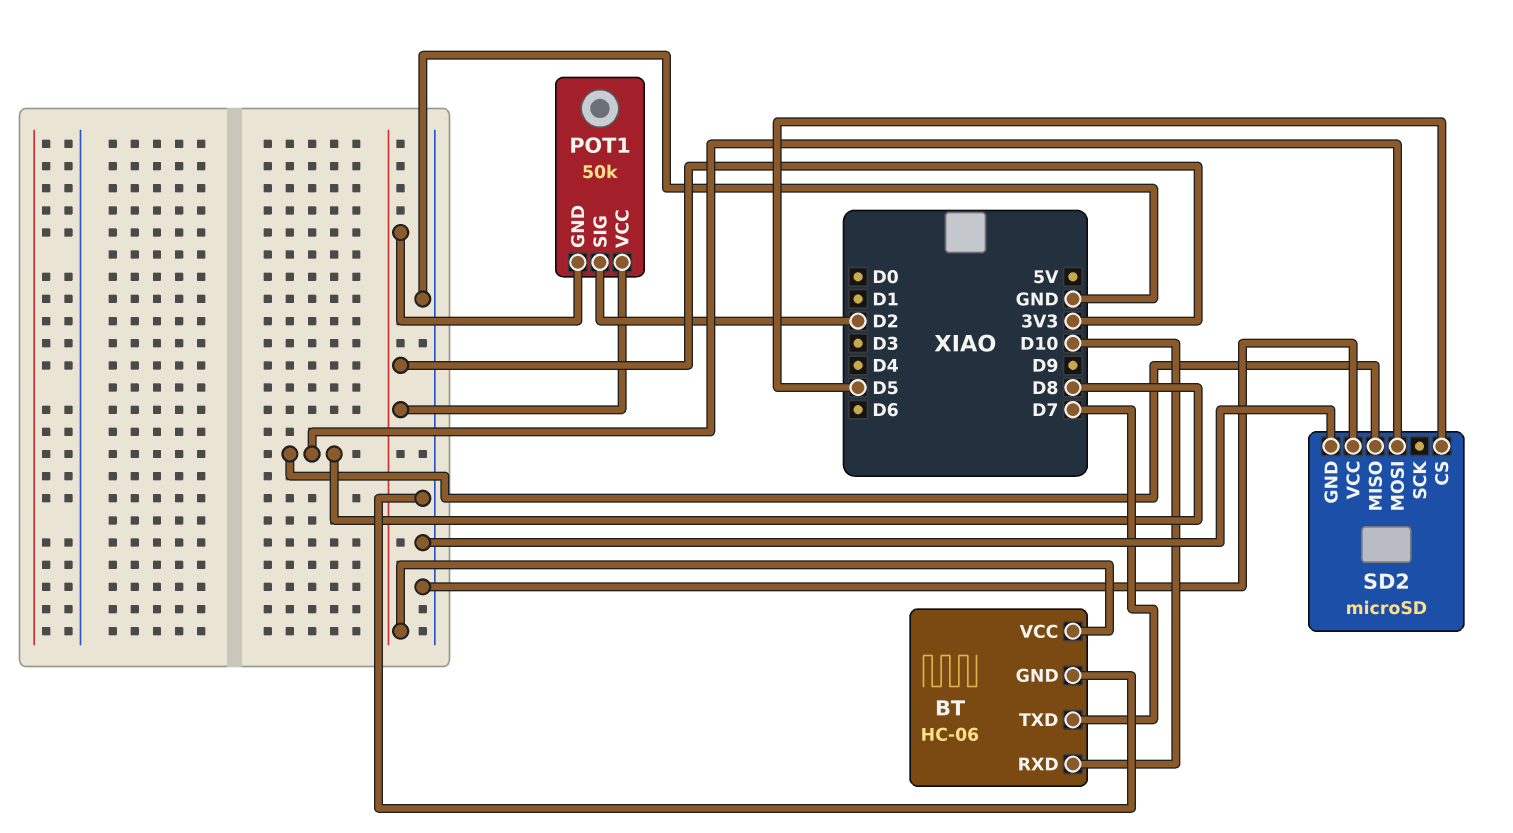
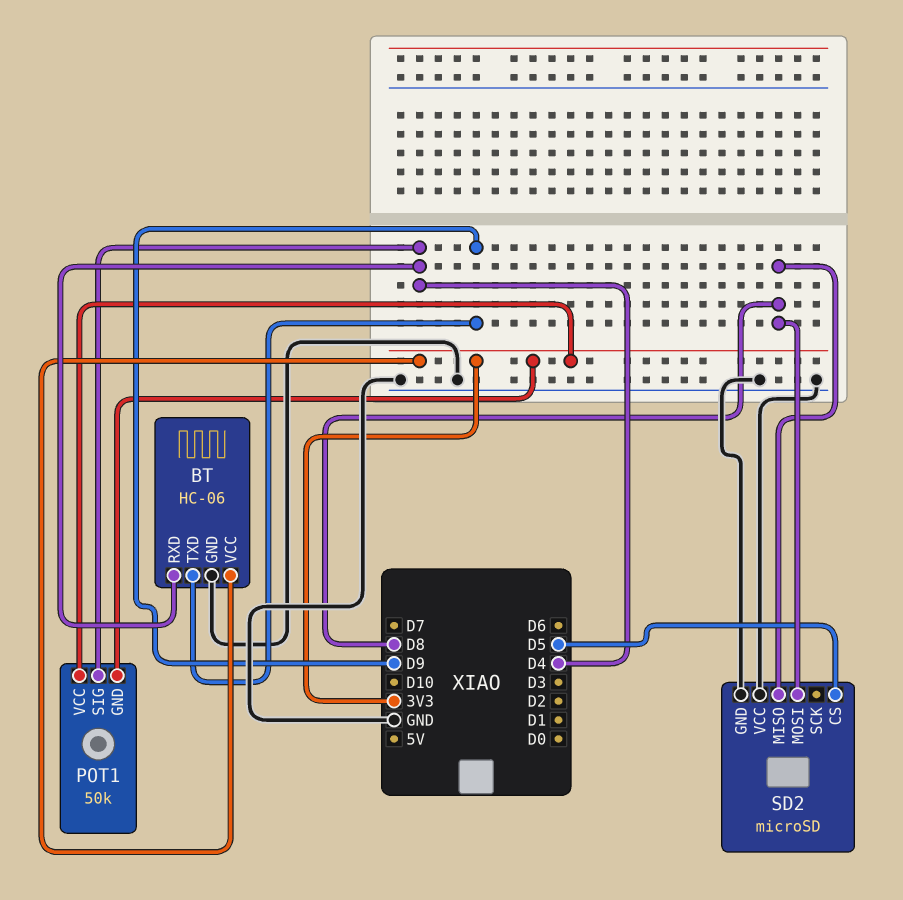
BT pin RXD: D10 -> D4
BT pin TXD: D7 -> D9
POT1 pin SIG: D2 -> D4

